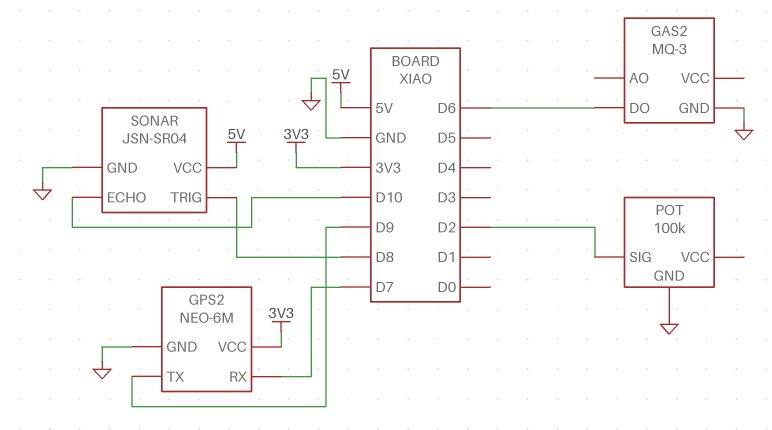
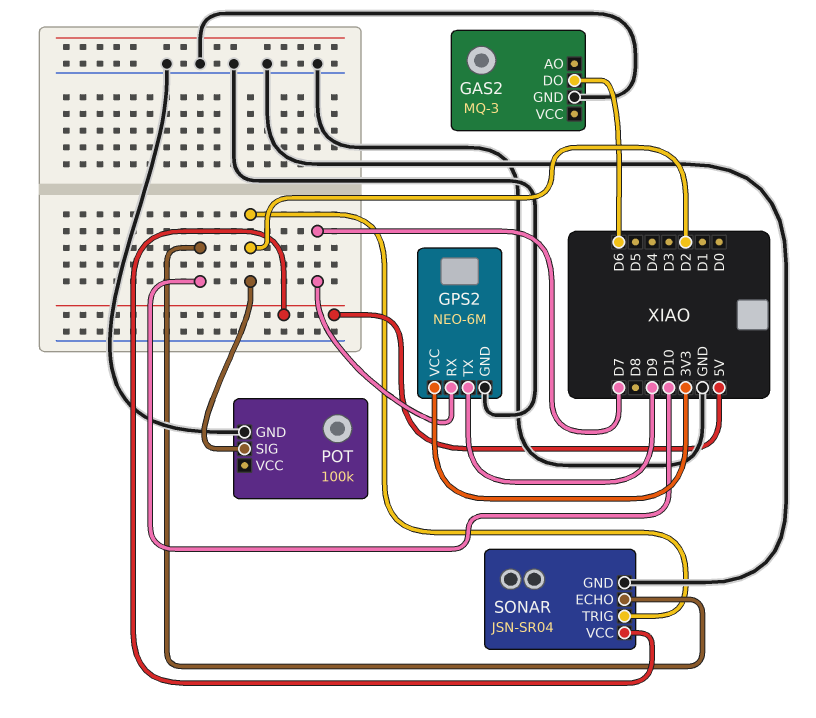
SONAR pin TRIG: D8 -> D2

